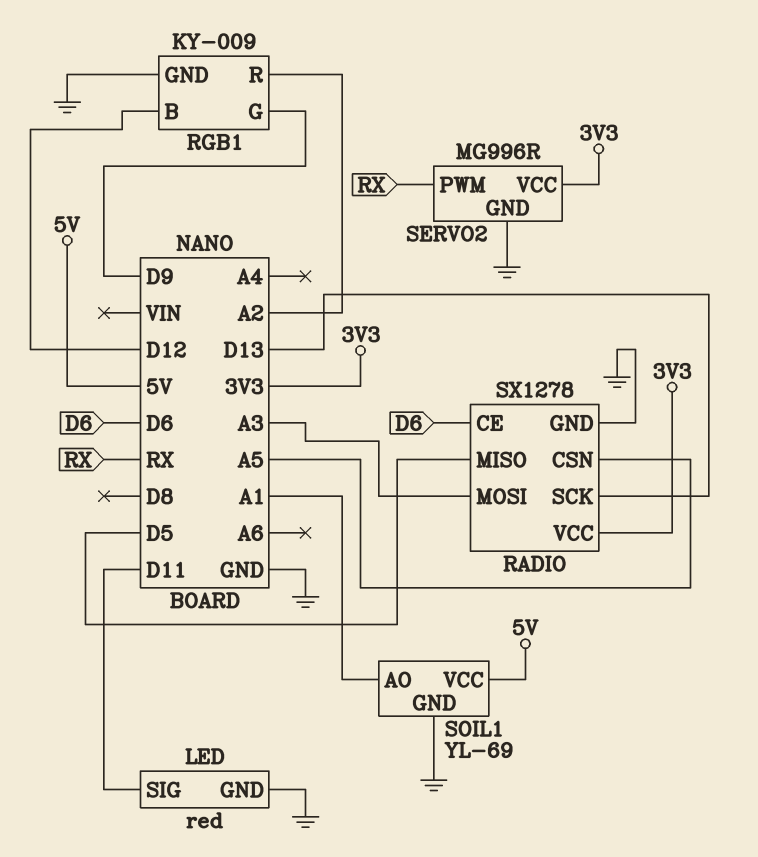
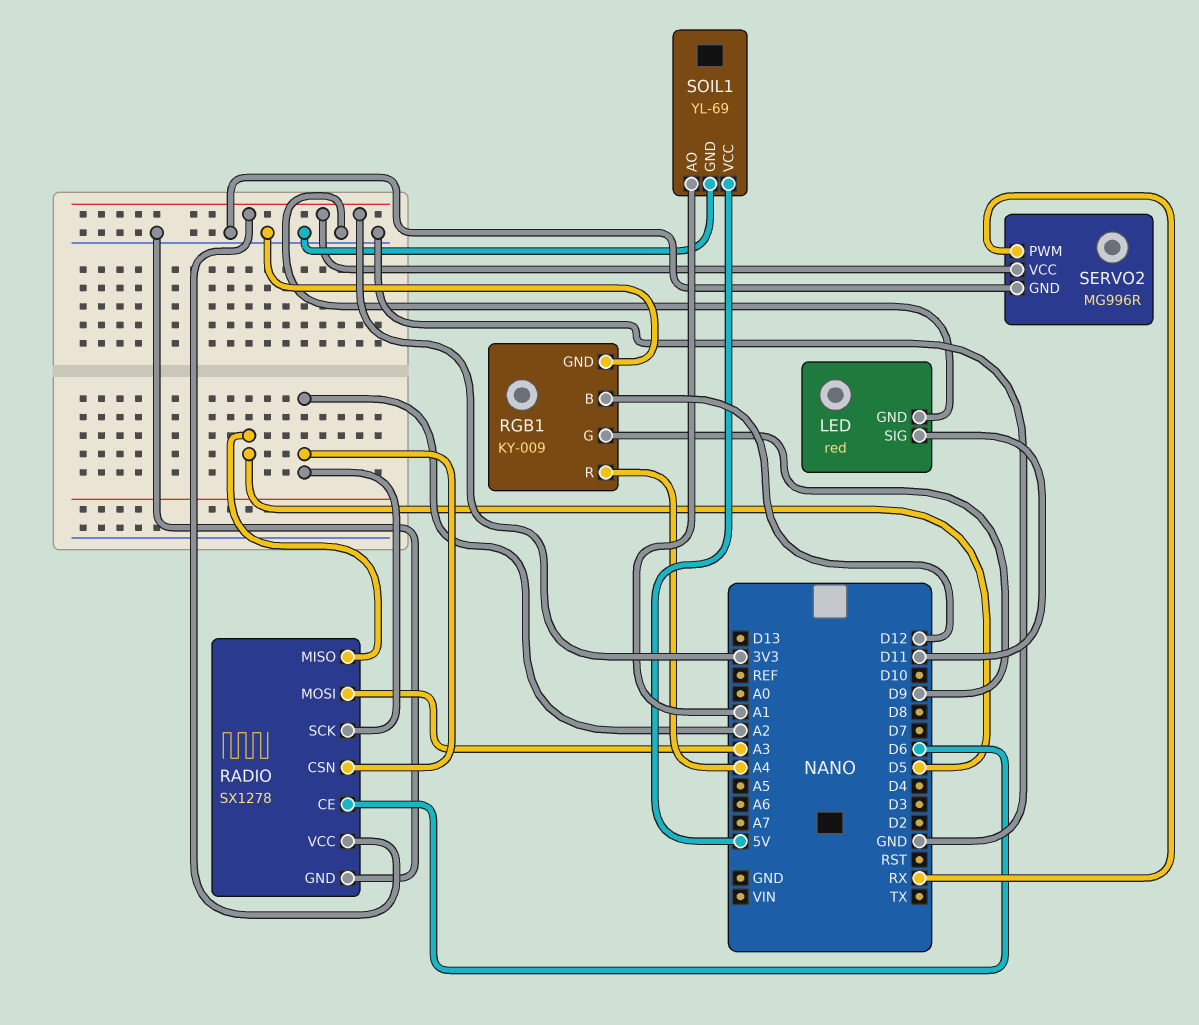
RADIO pin CSN: A5 -> A2
RADIO pin SCK: D13 -> A2
RGB1 pin R: A2 -> A4

